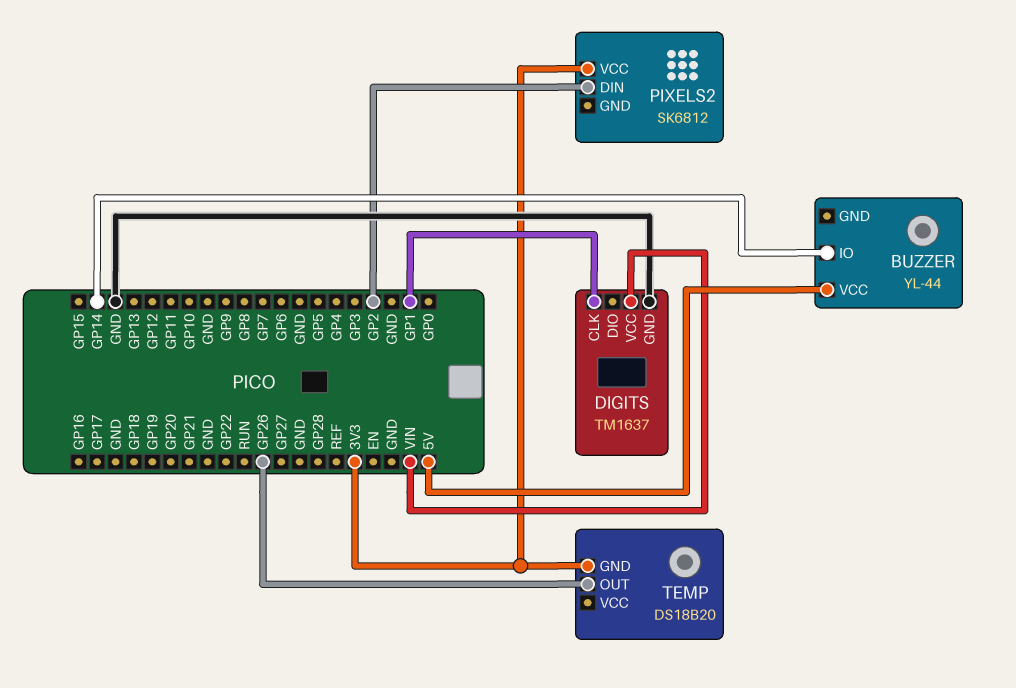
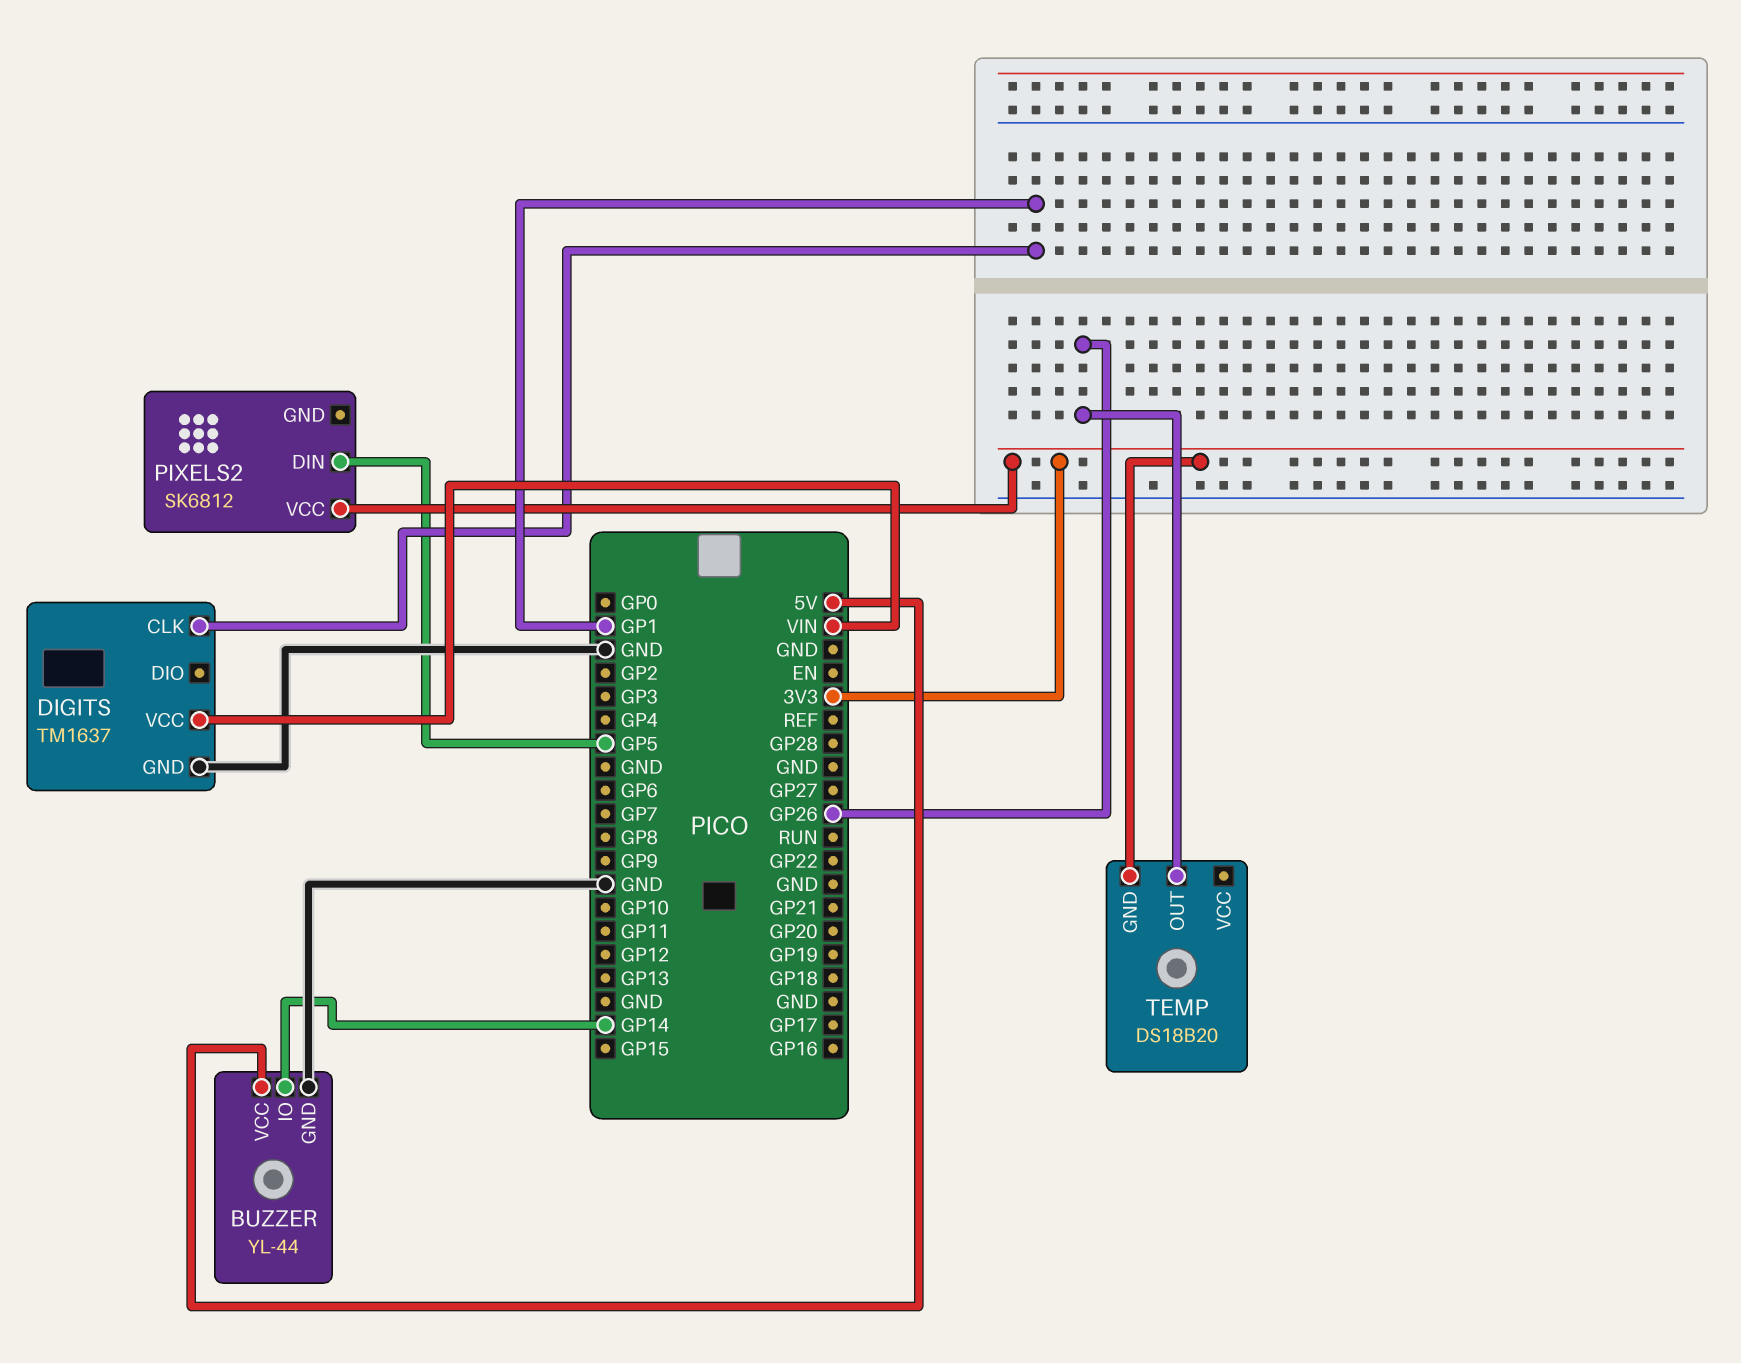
BUZZER pin GND: none -> GND
PIXELS2 pin DIN: GP2 -> GP5

